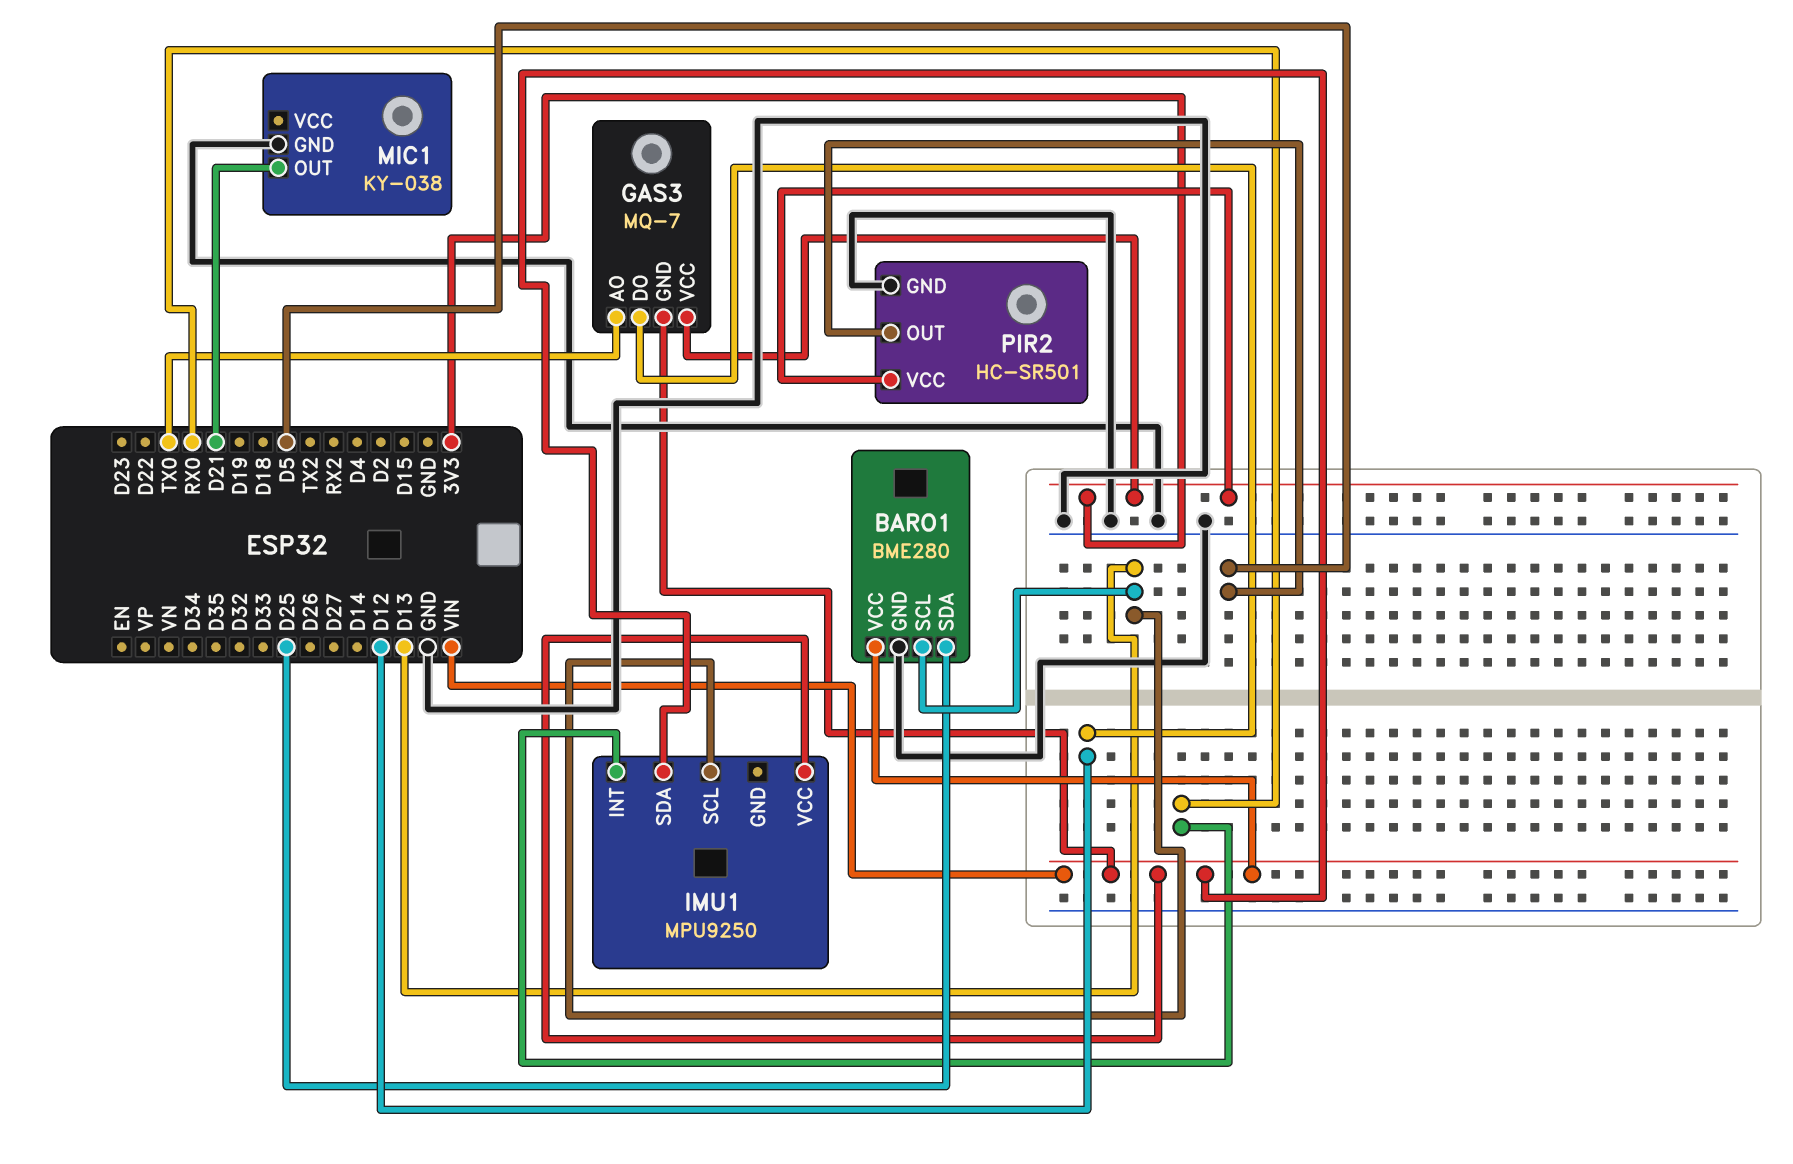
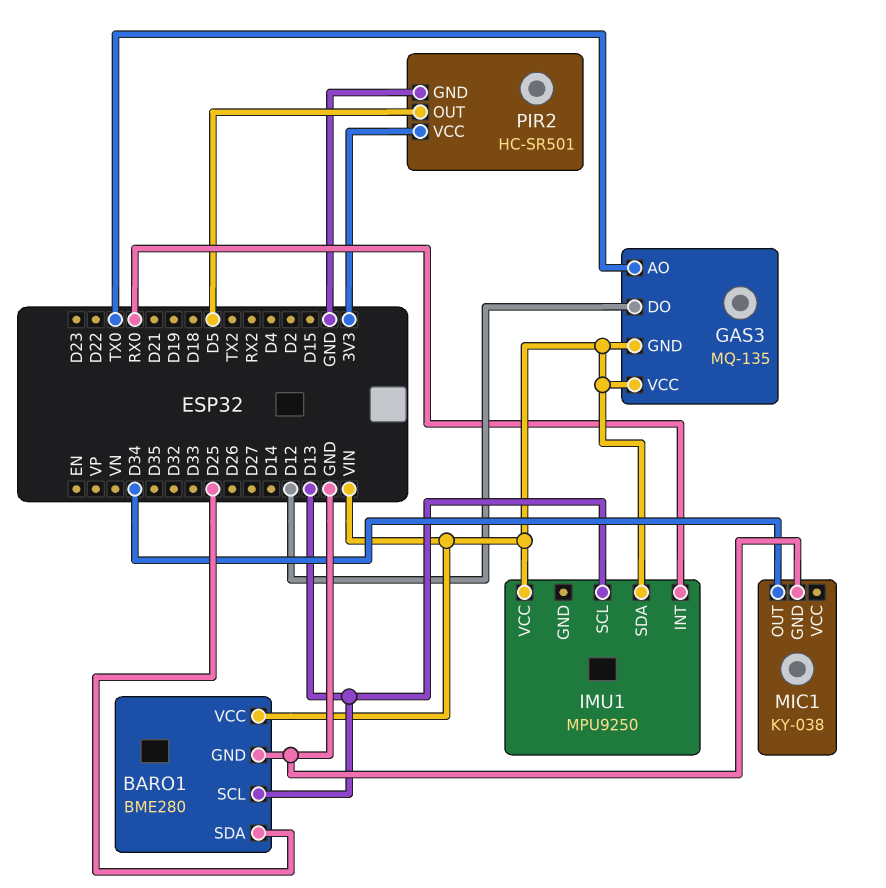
GAS3: MQ-7 -> MQ-135
GAS3 pin VCC: 3V3 -> VIN
MIC1 pin OUT: D21 -> D34

